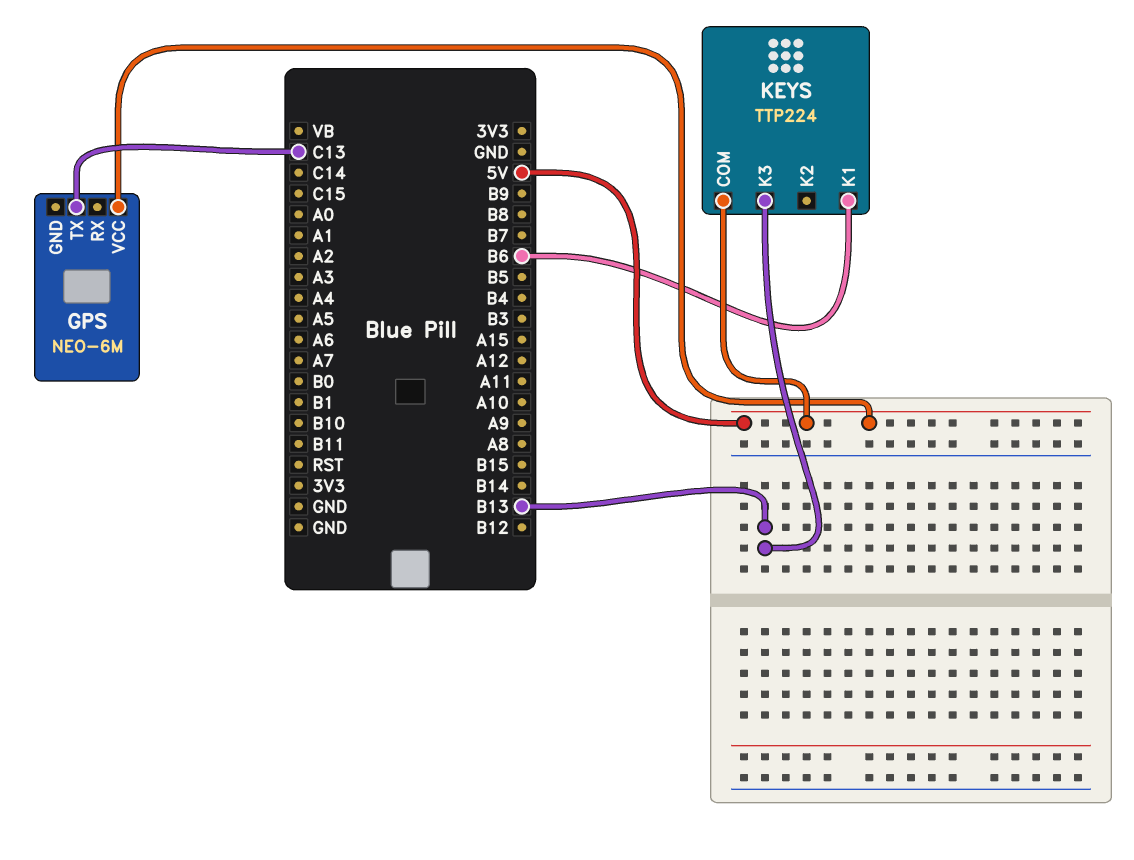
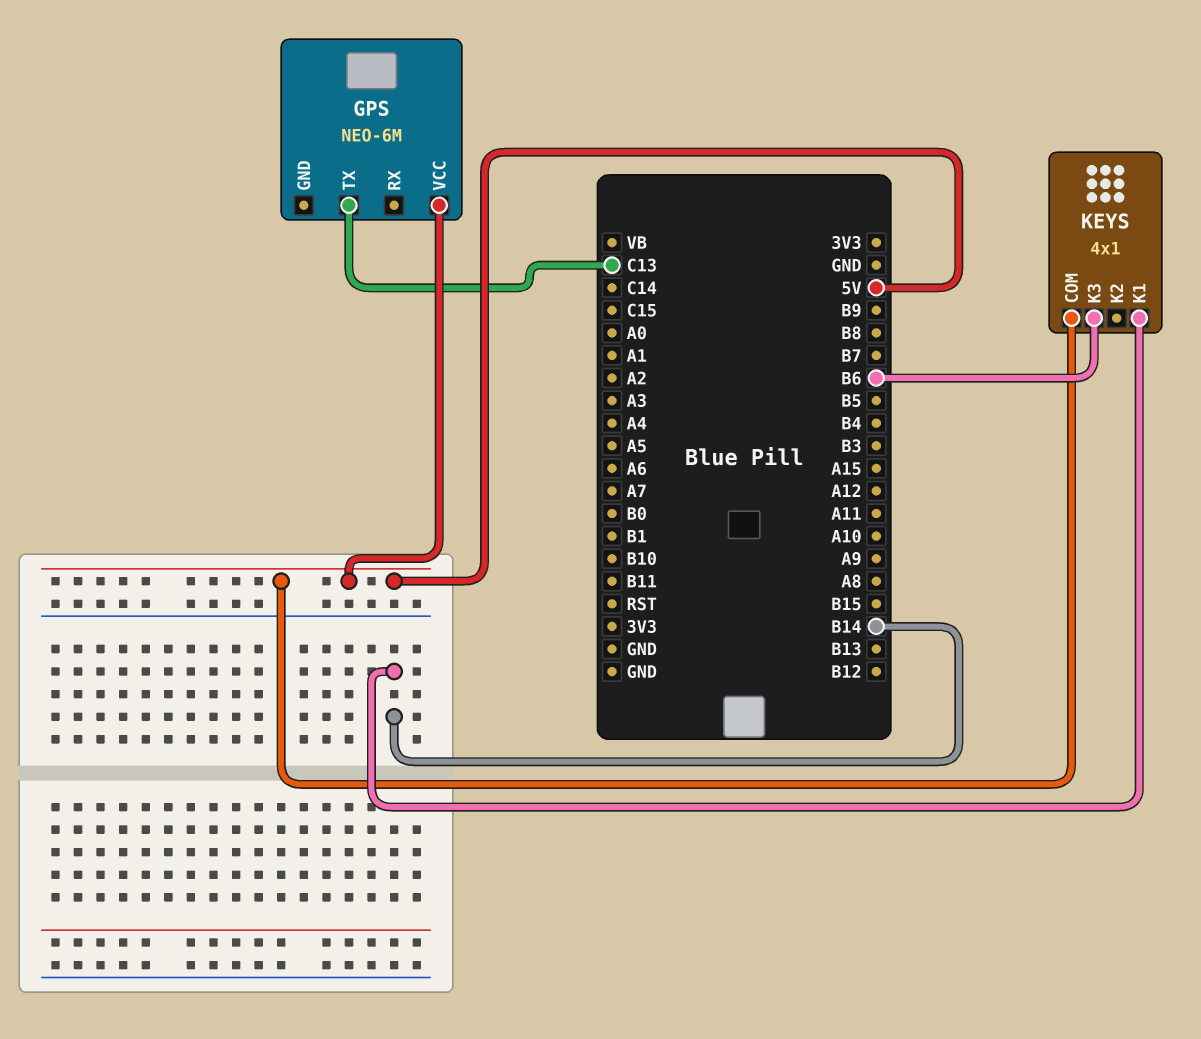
KEYS: TTP224 -> 4x1
KEYS pin K1: B6 -> B14
KEYS pin K3: B13 -> B6

